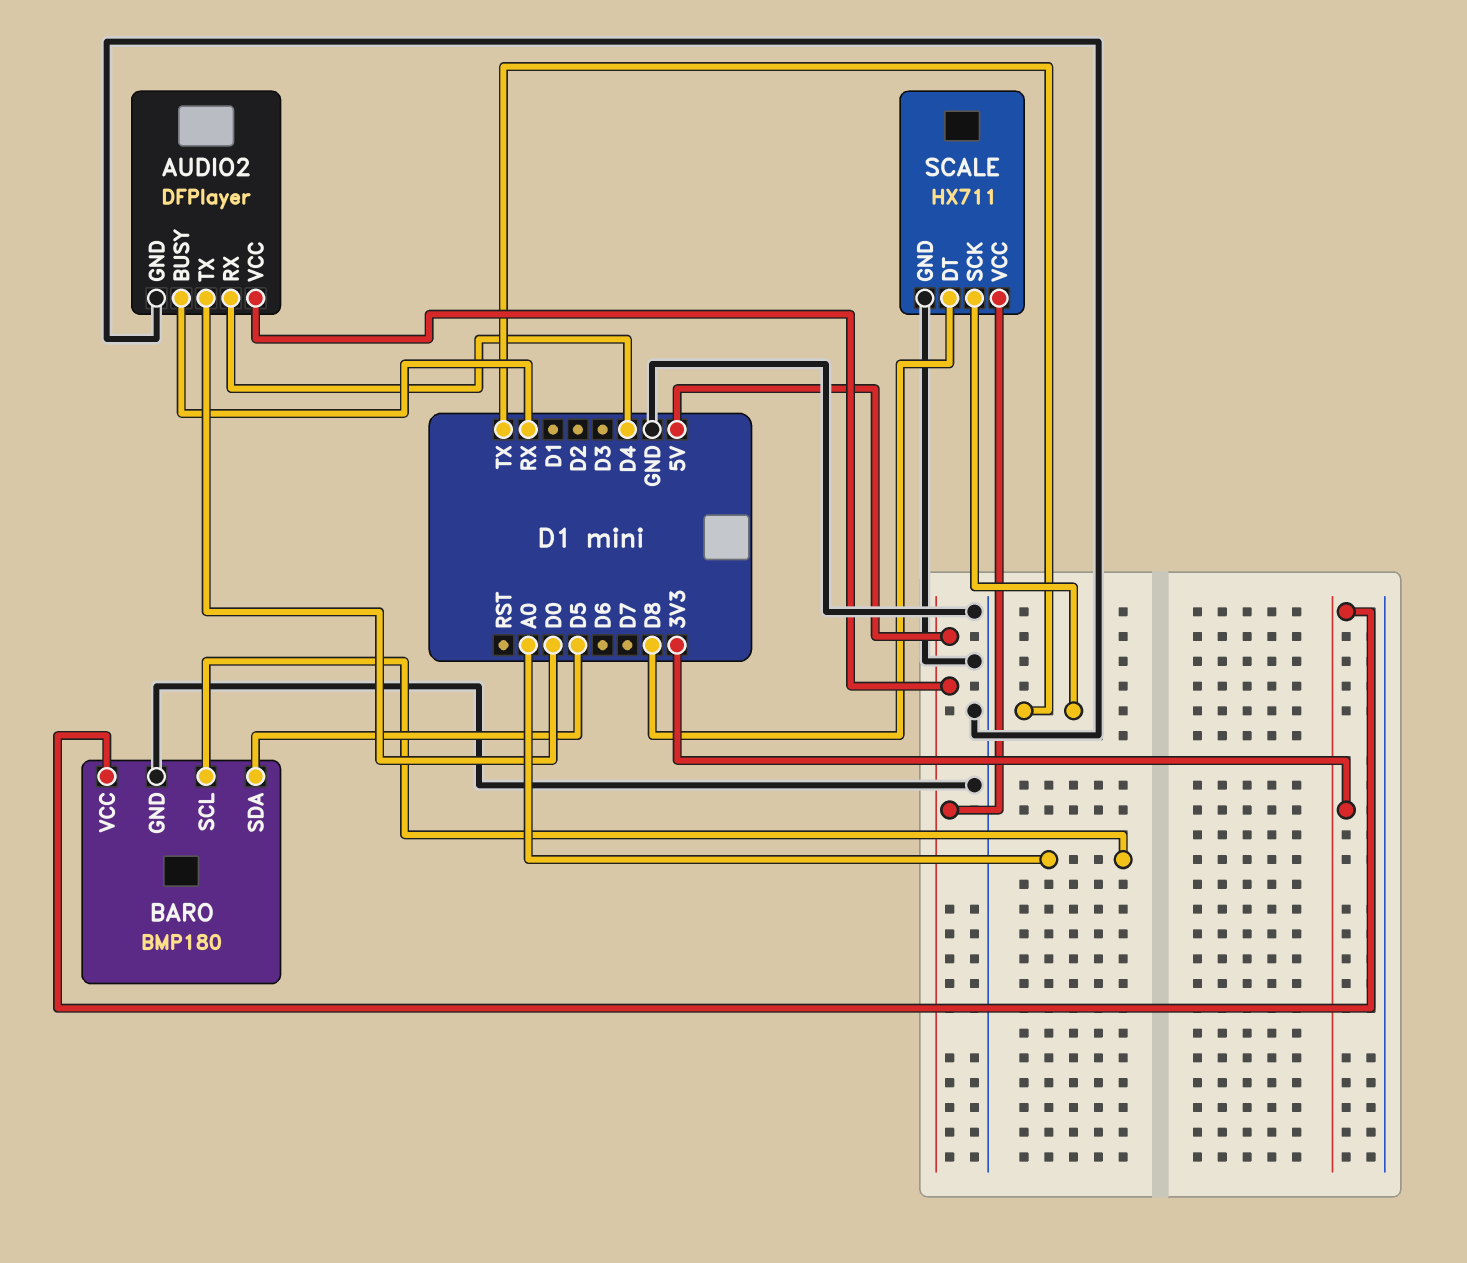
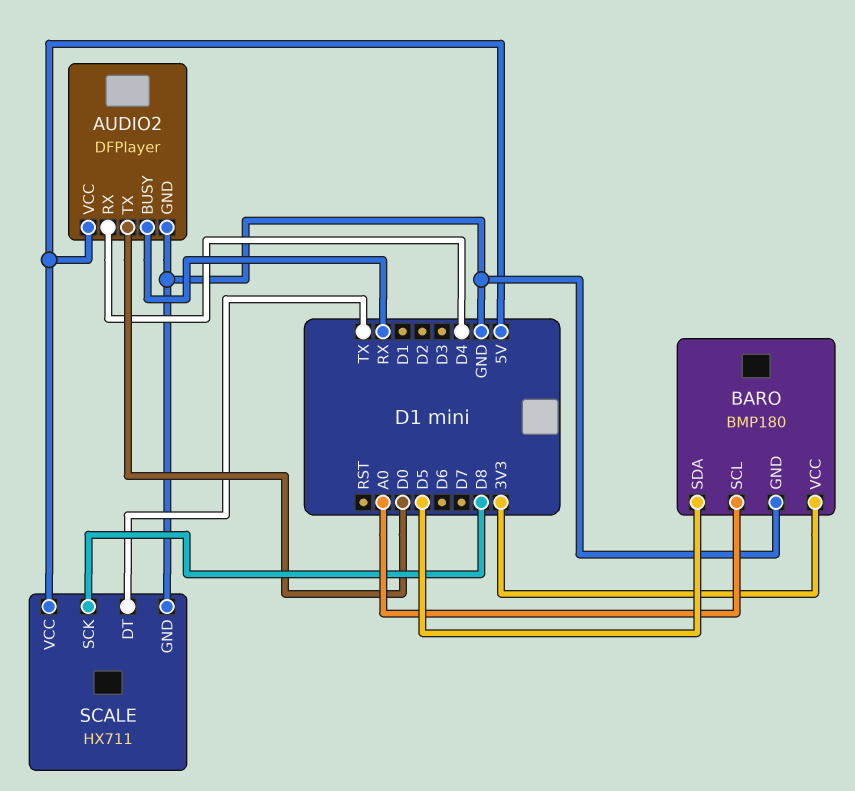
SCALE pin DT: D8 -> TX
SCALE pin SCK: TX -> D8

